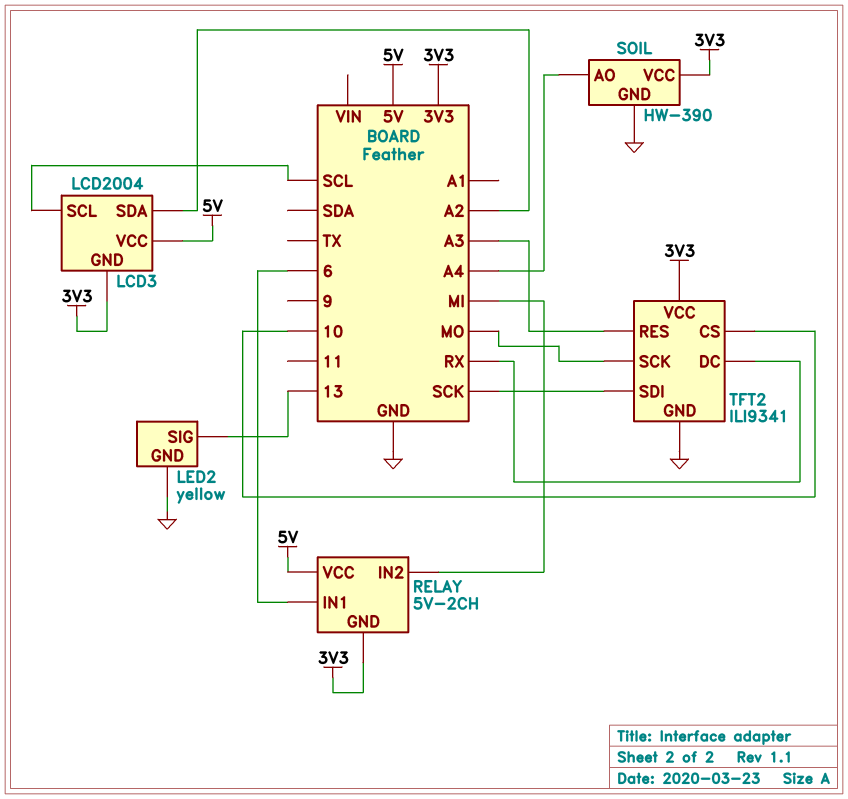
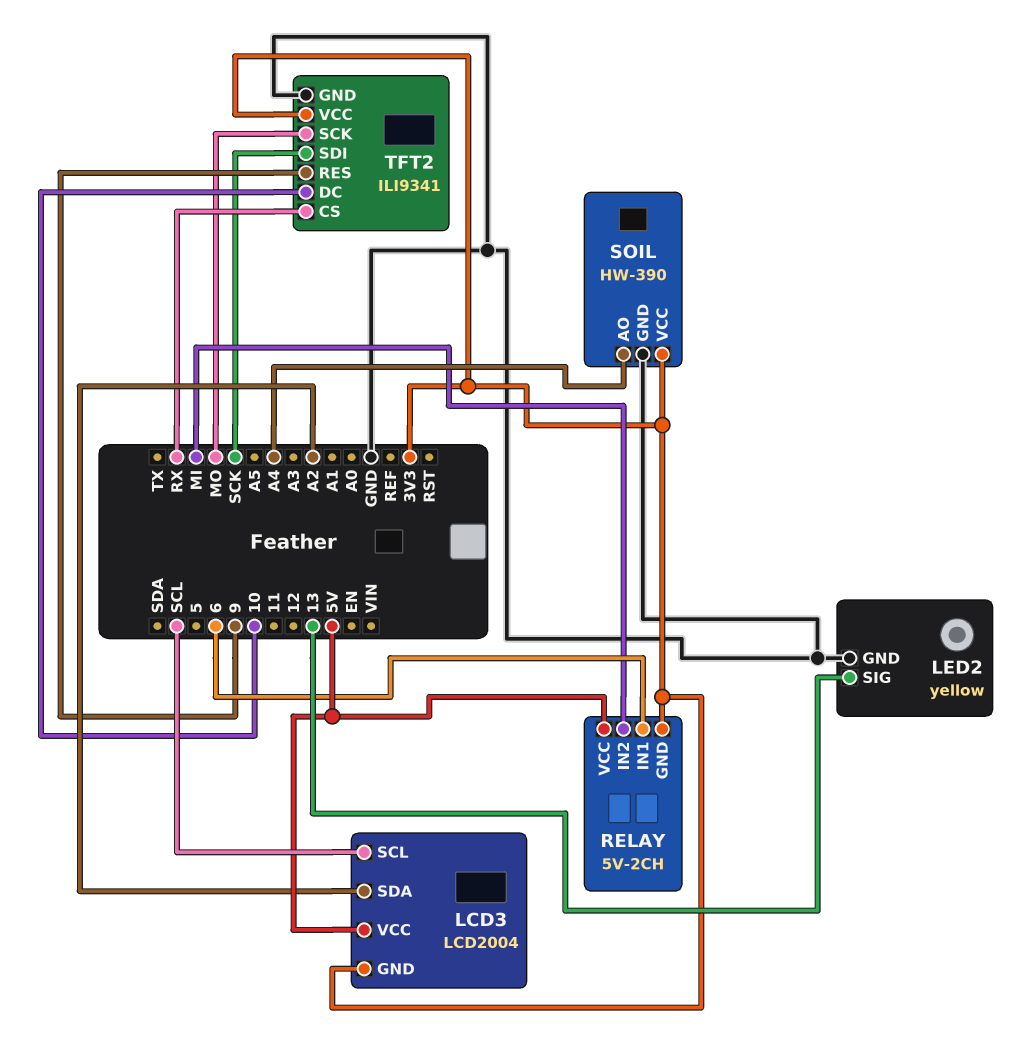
TFT2 pin CS: 10 -> RX
TFT2 pin DC: RX -> 10
TFT2 pin RES: A3 -> 9

